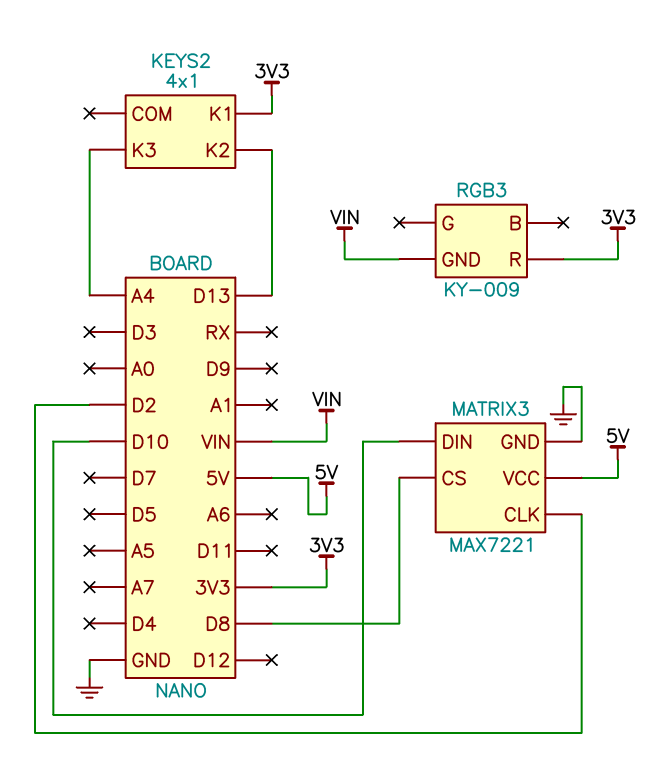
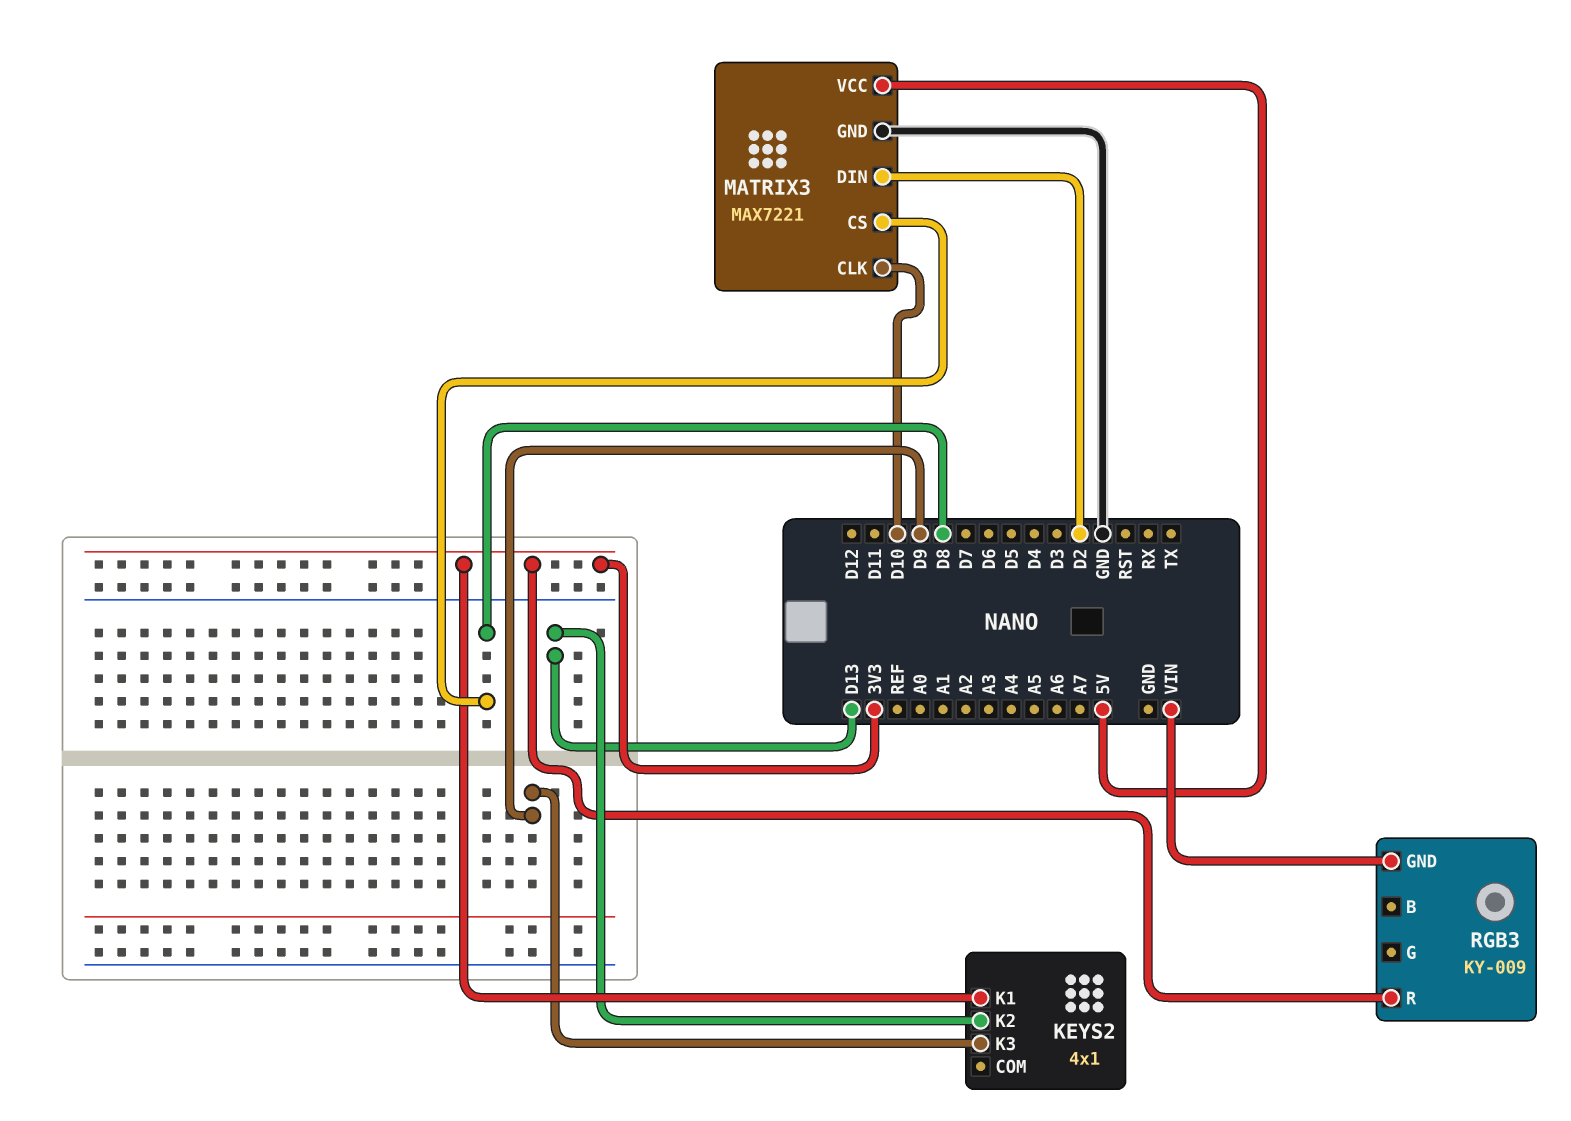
KEYS2 pin K3: A4 -> D9
MATRIX3 pin CLK: D2 -> D10
MATRIX3 pin DIN: D10 -> D2

